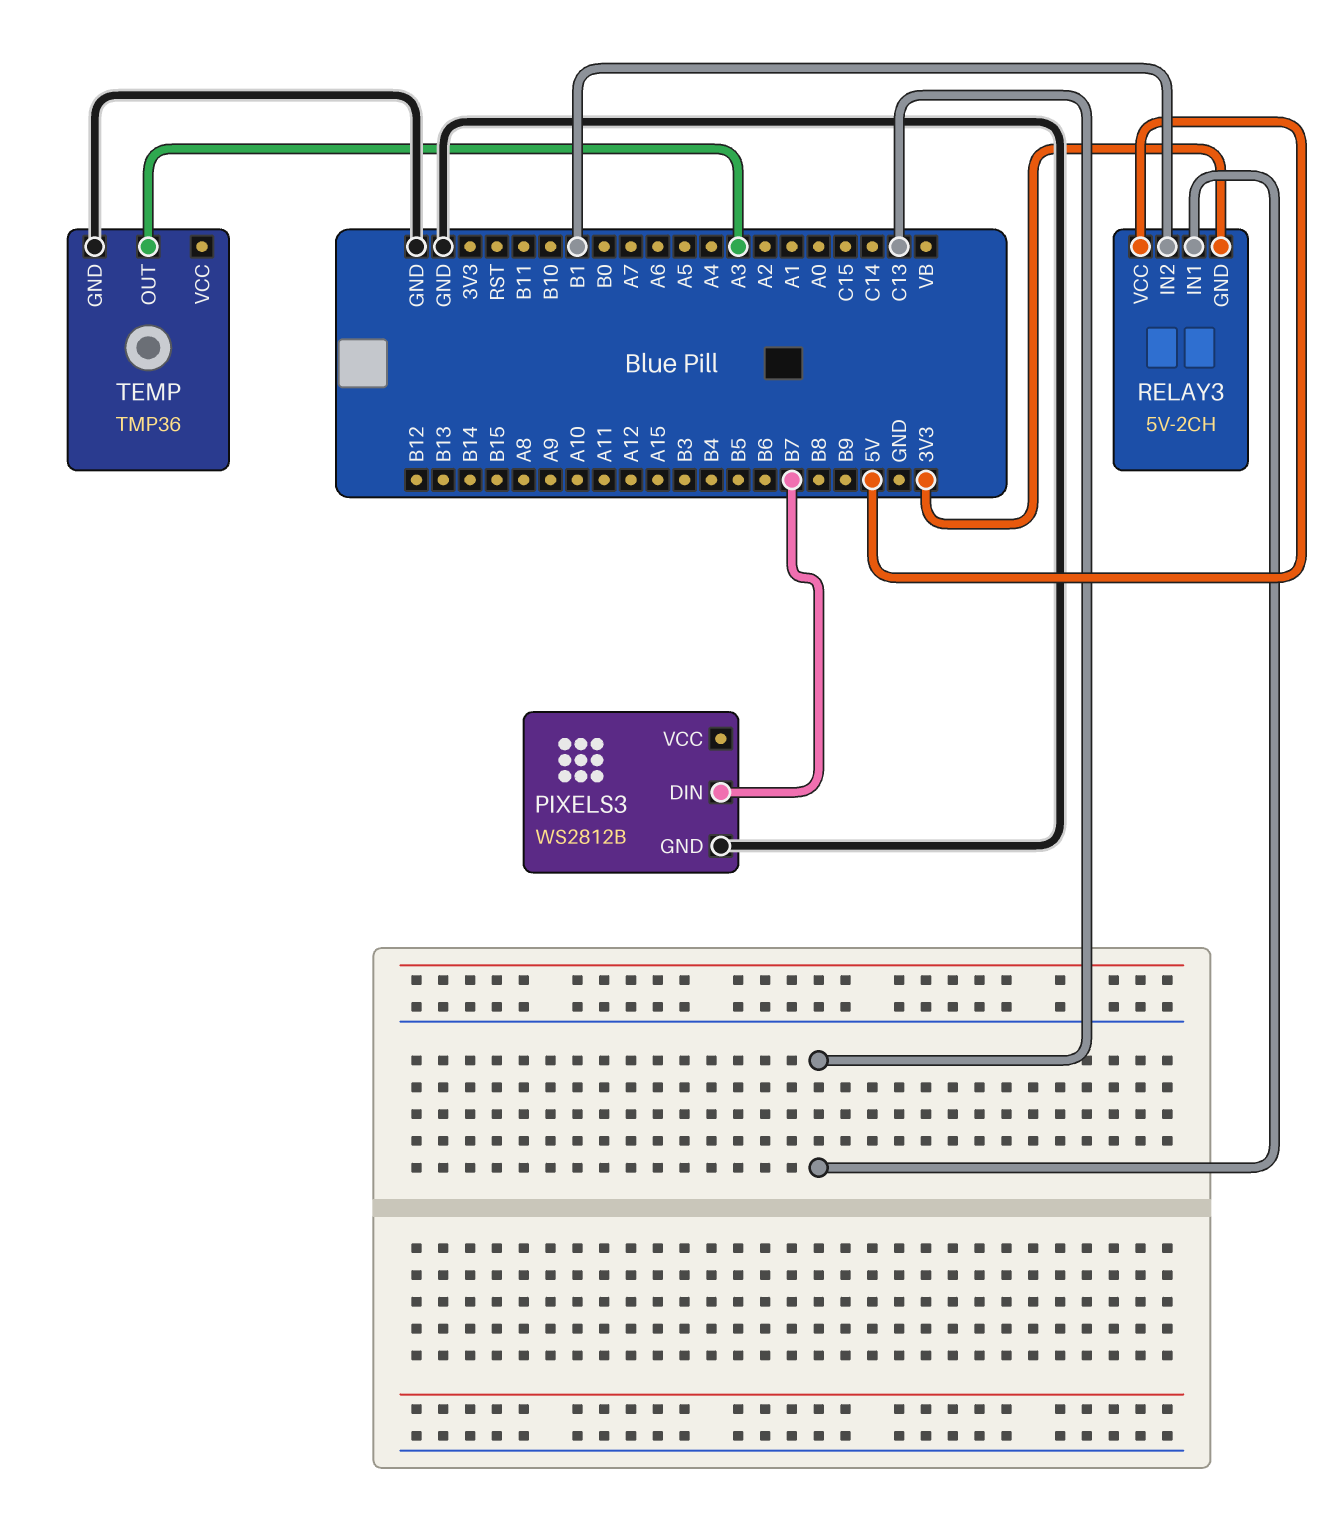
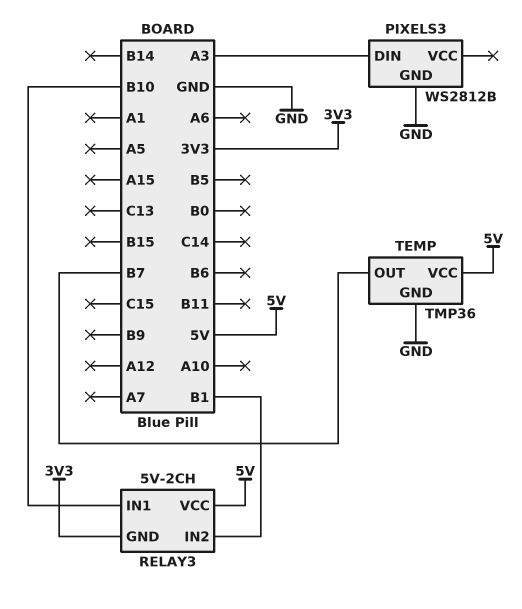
PIXELS3 pin DIN: B7 -> A3
RELAY3 pin IN1: C13 -> B10
TEMP pin OUT: A3 -> B7
TEMP pin VCC: none -> 5V

